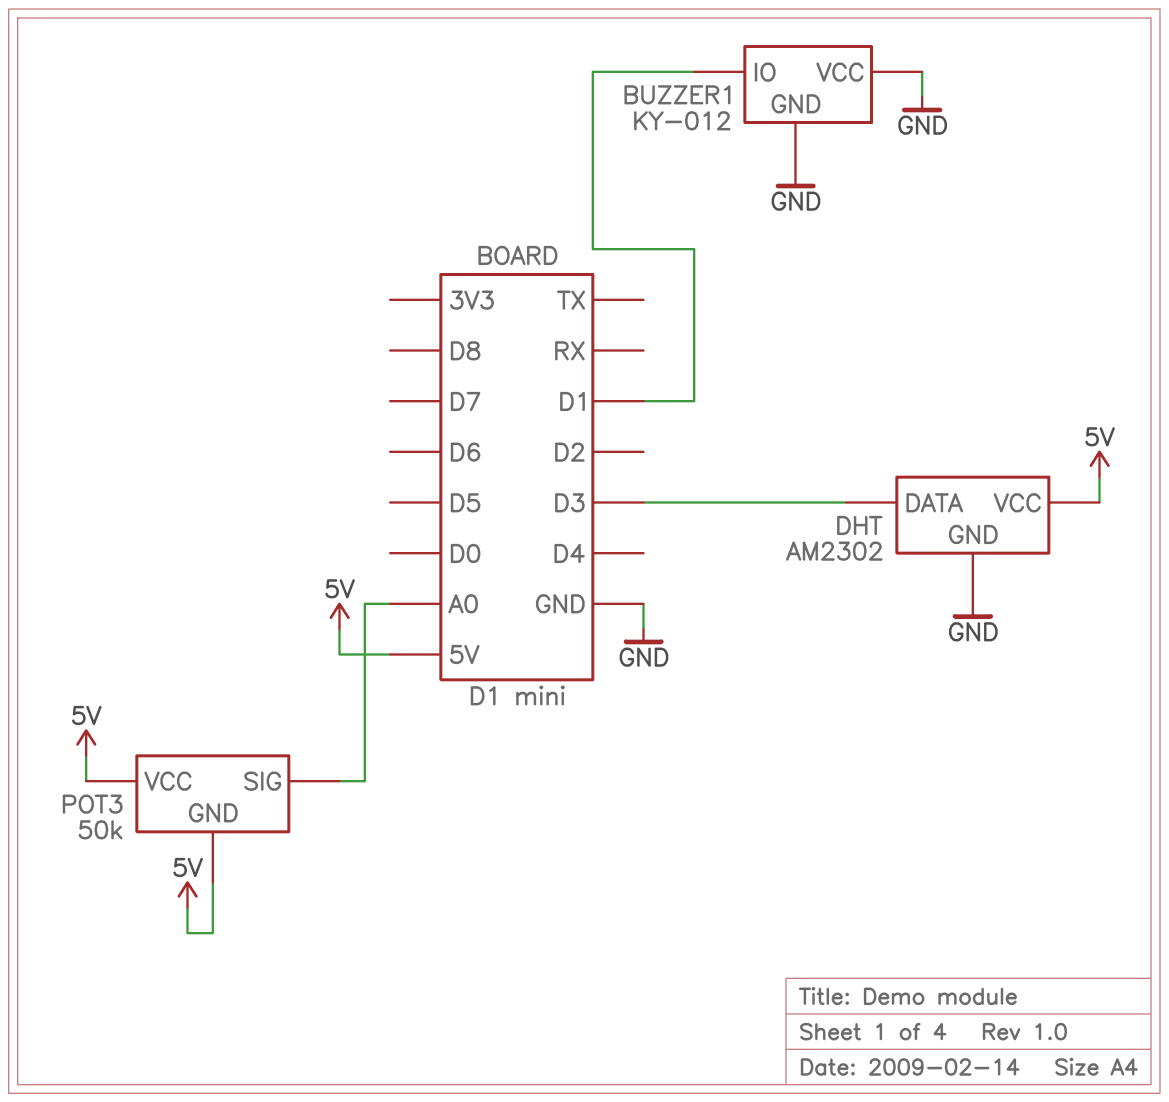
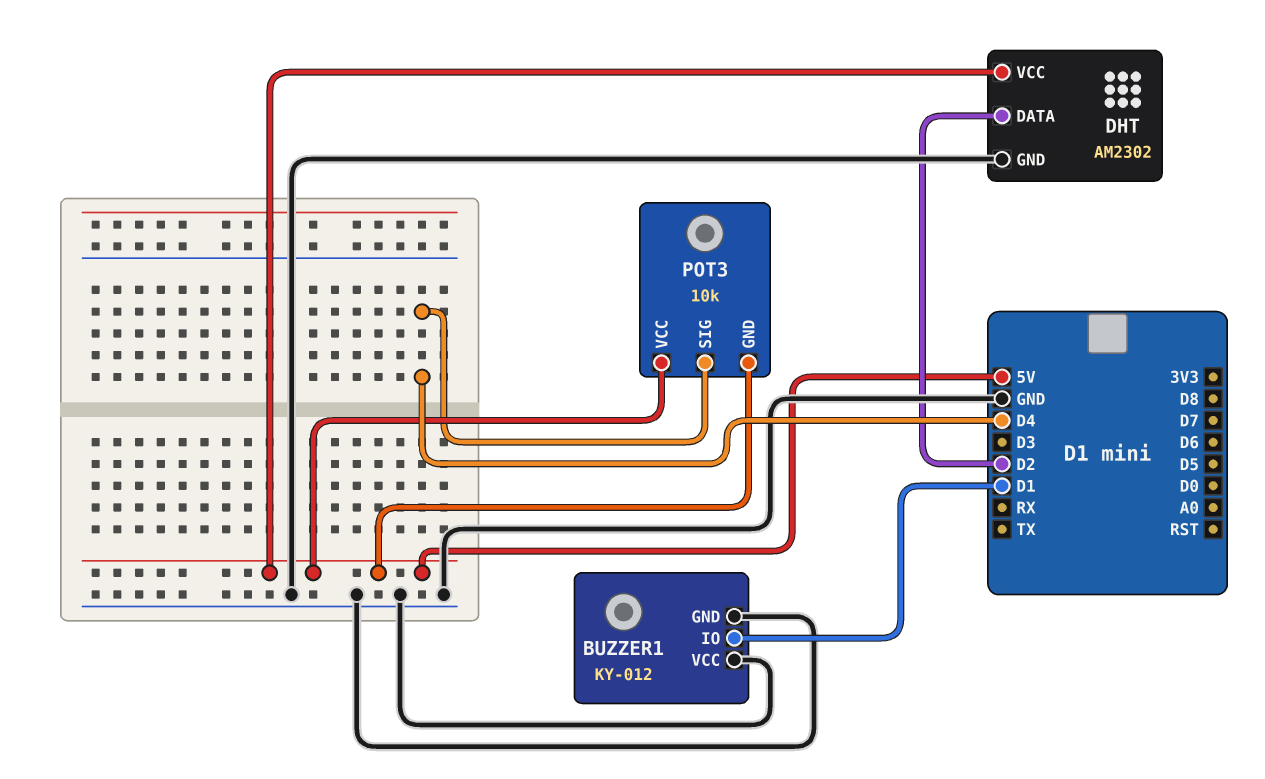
DHT pin DATA: D3 -> D2
POT3: 50k -> 10k
POT3 pin SIG: A0 -> D4

